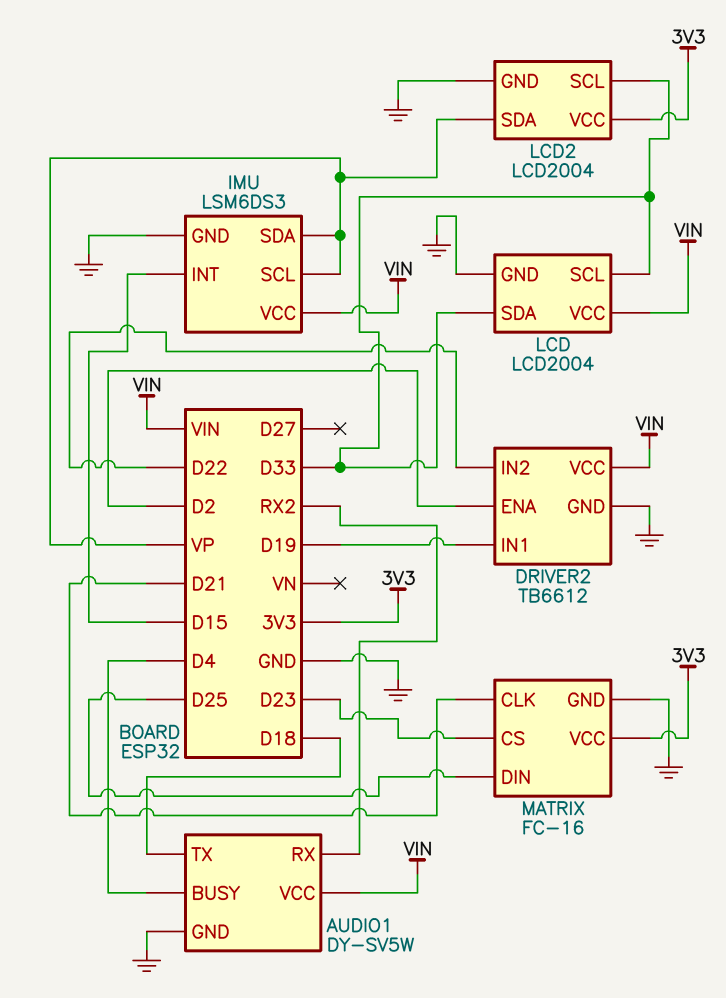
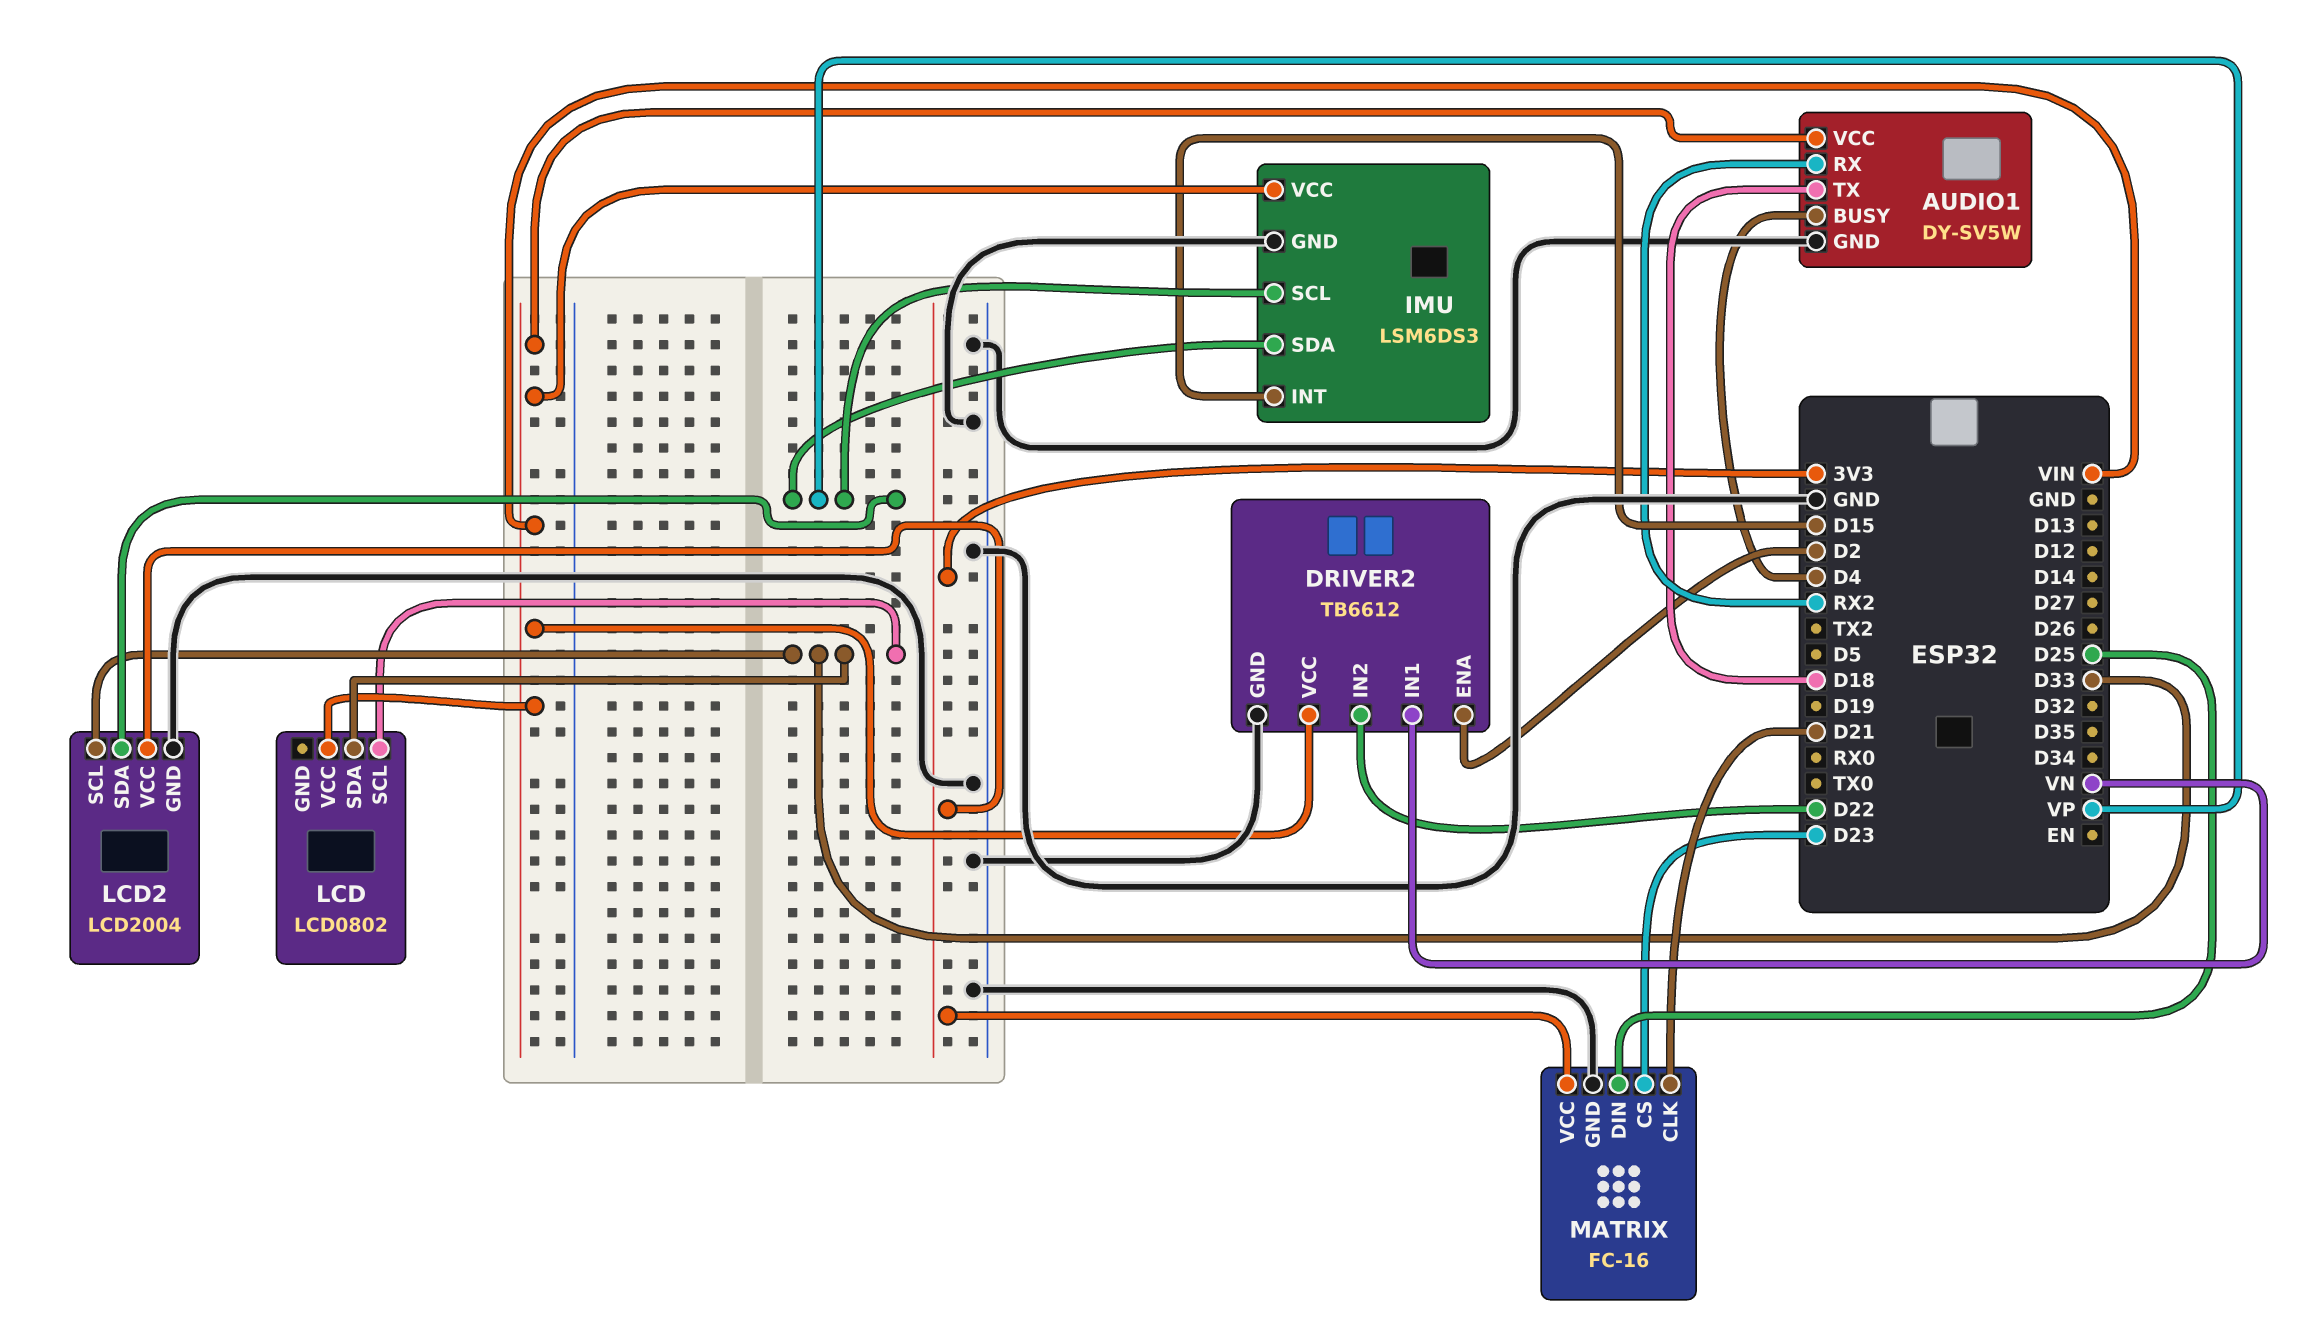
DRIVER2 pin IN1: D19 -> VN
LCD: LCD2004 -> LCD0802
LCD pin GND: GND -> none

